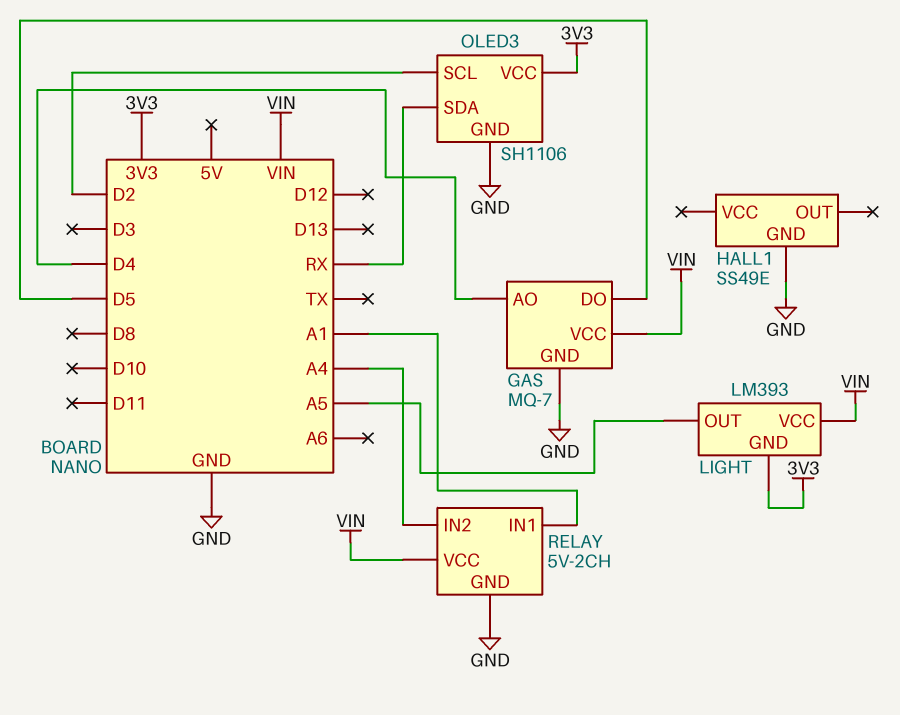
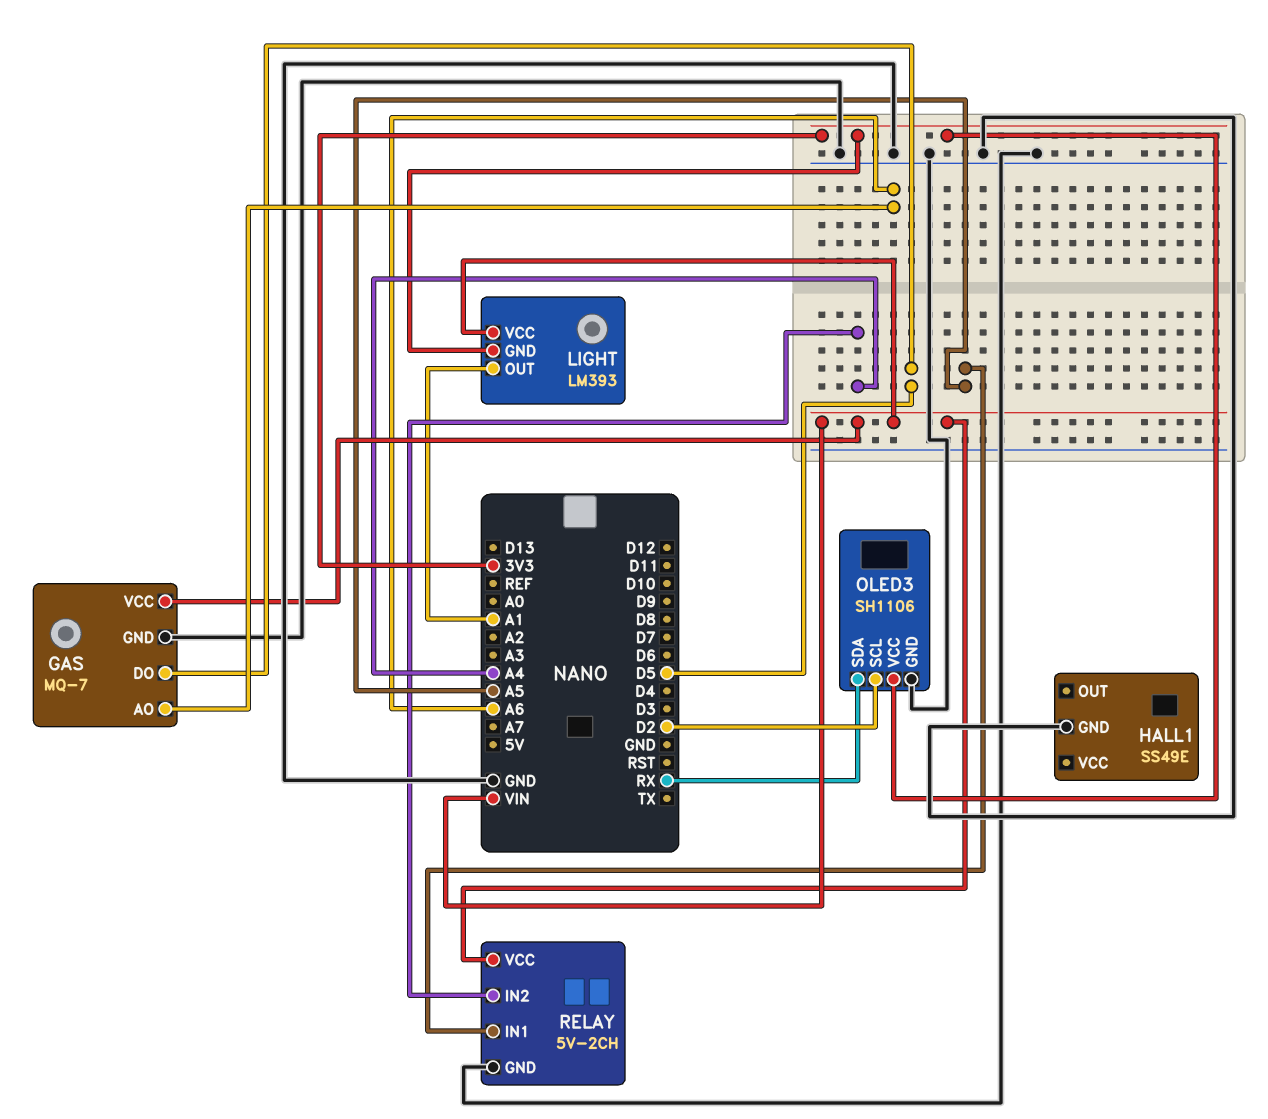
GAS pin AO: D4 -> A6
LIGHT pin OUT: A5 -> A1
RELAY pin IN1: A1 -> A5

